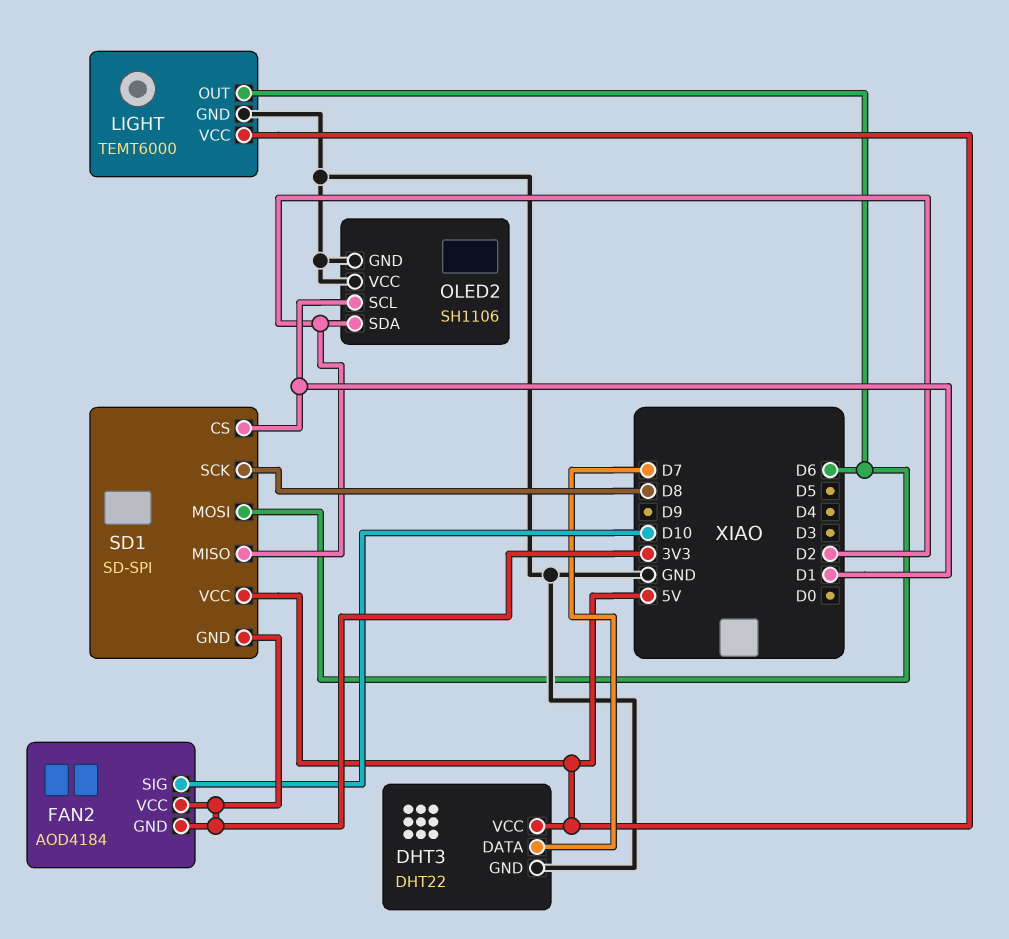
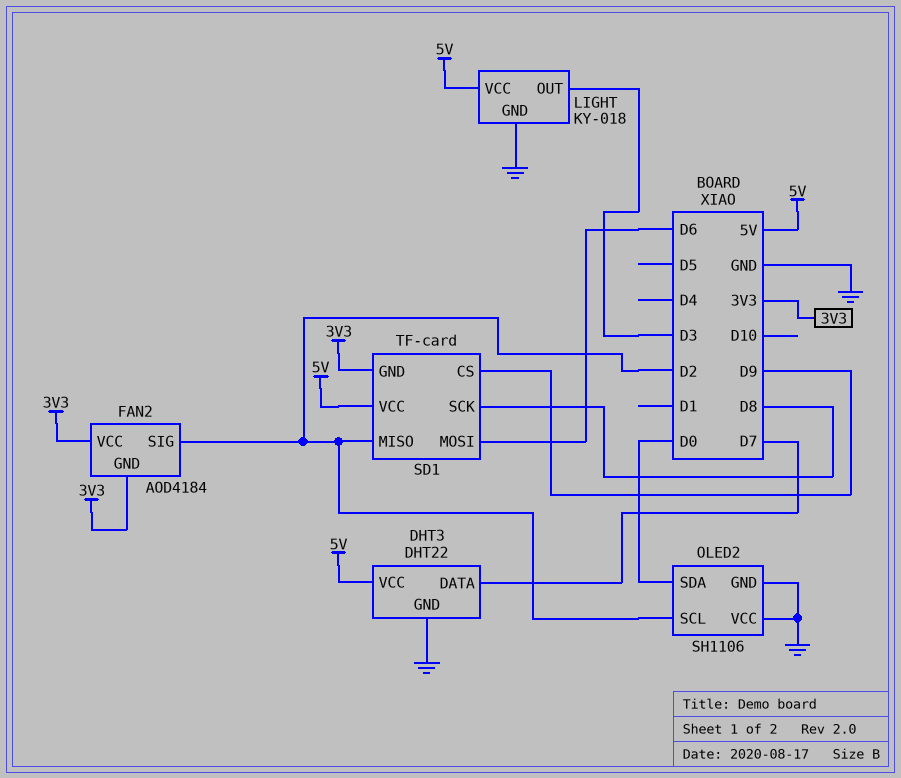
FAN2 pin SIG: D10 -> D2
LIGHT: TEMT6000 -> KY-018
LIGHT pin OUT: D6 -> D3
OLED2 pin SCL: D1 -> D2
OLED2 pin SDA: D2 -> D0
SD1: SD-SPI -> TF-card
SD1 pin CS: D1 -> D9

